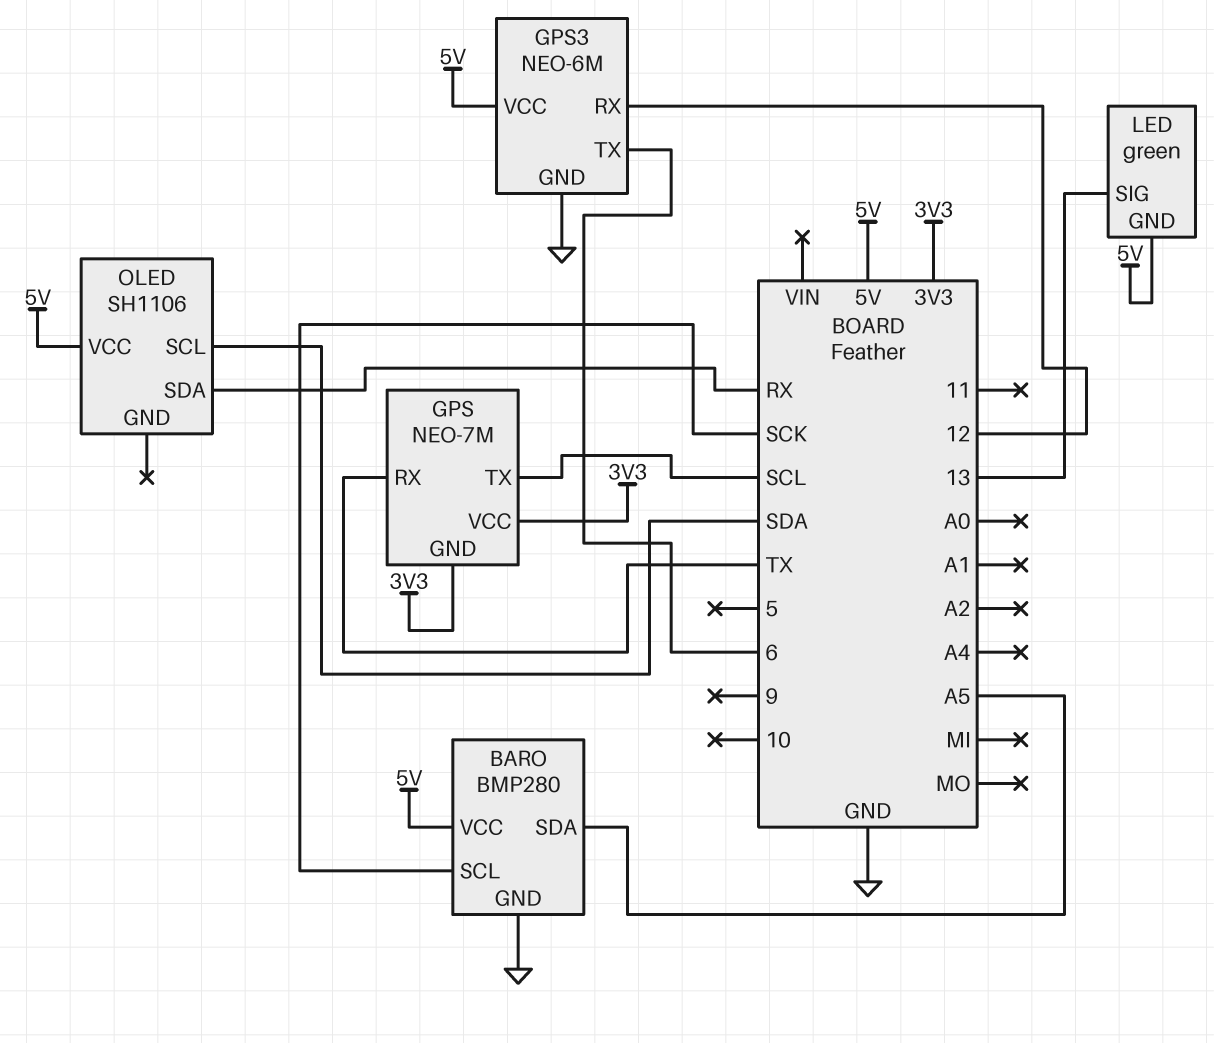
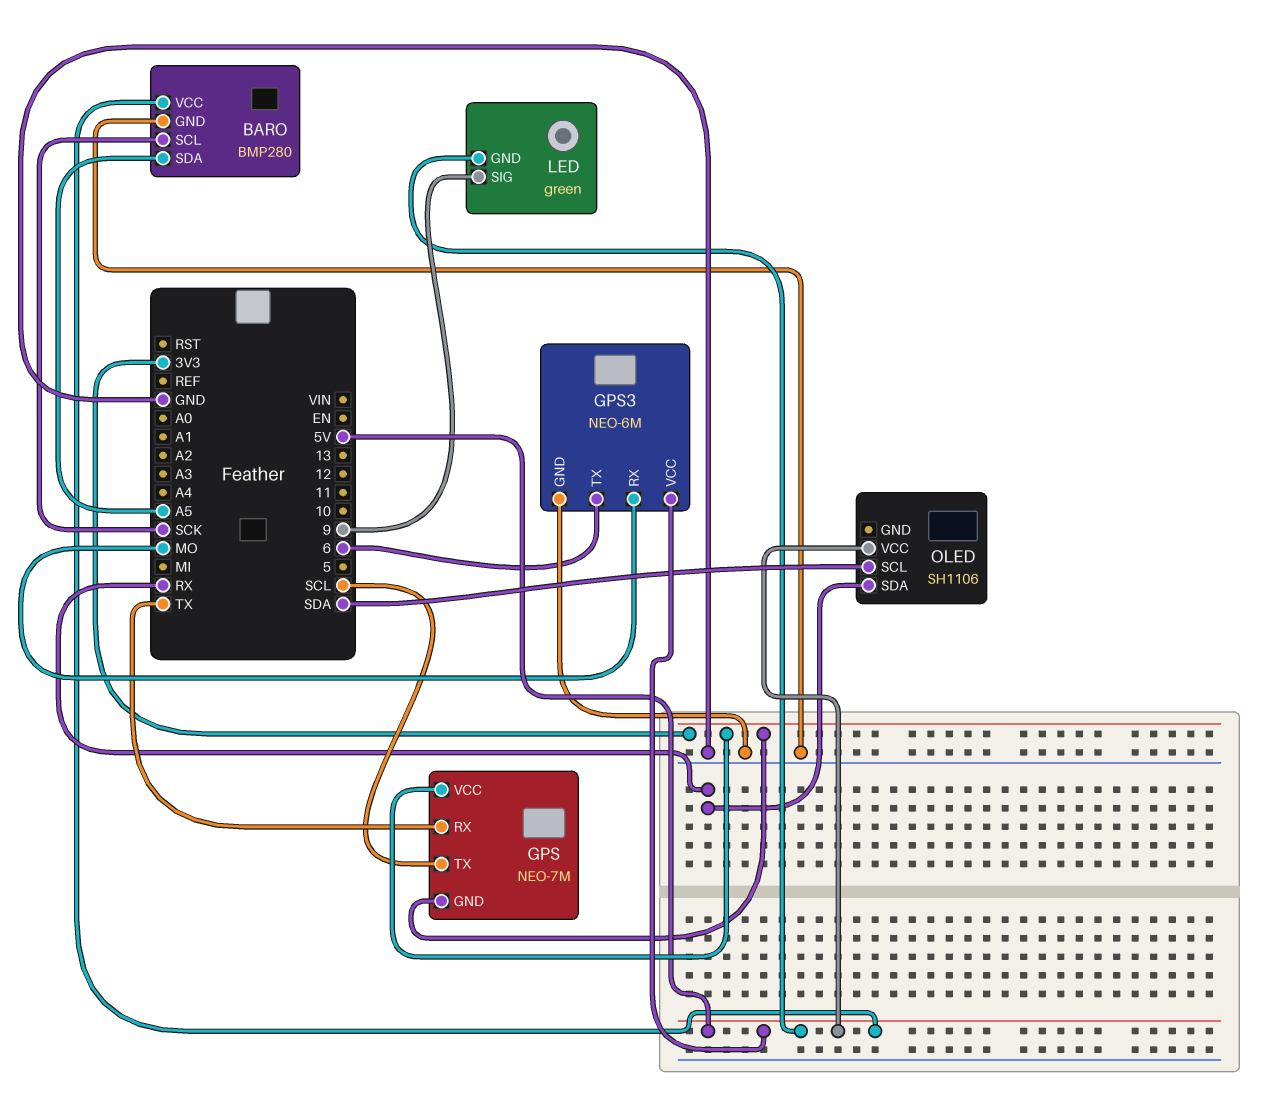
GPS3 pin RX: 12 -> MO
LED pin SIG: 13 -> 9

